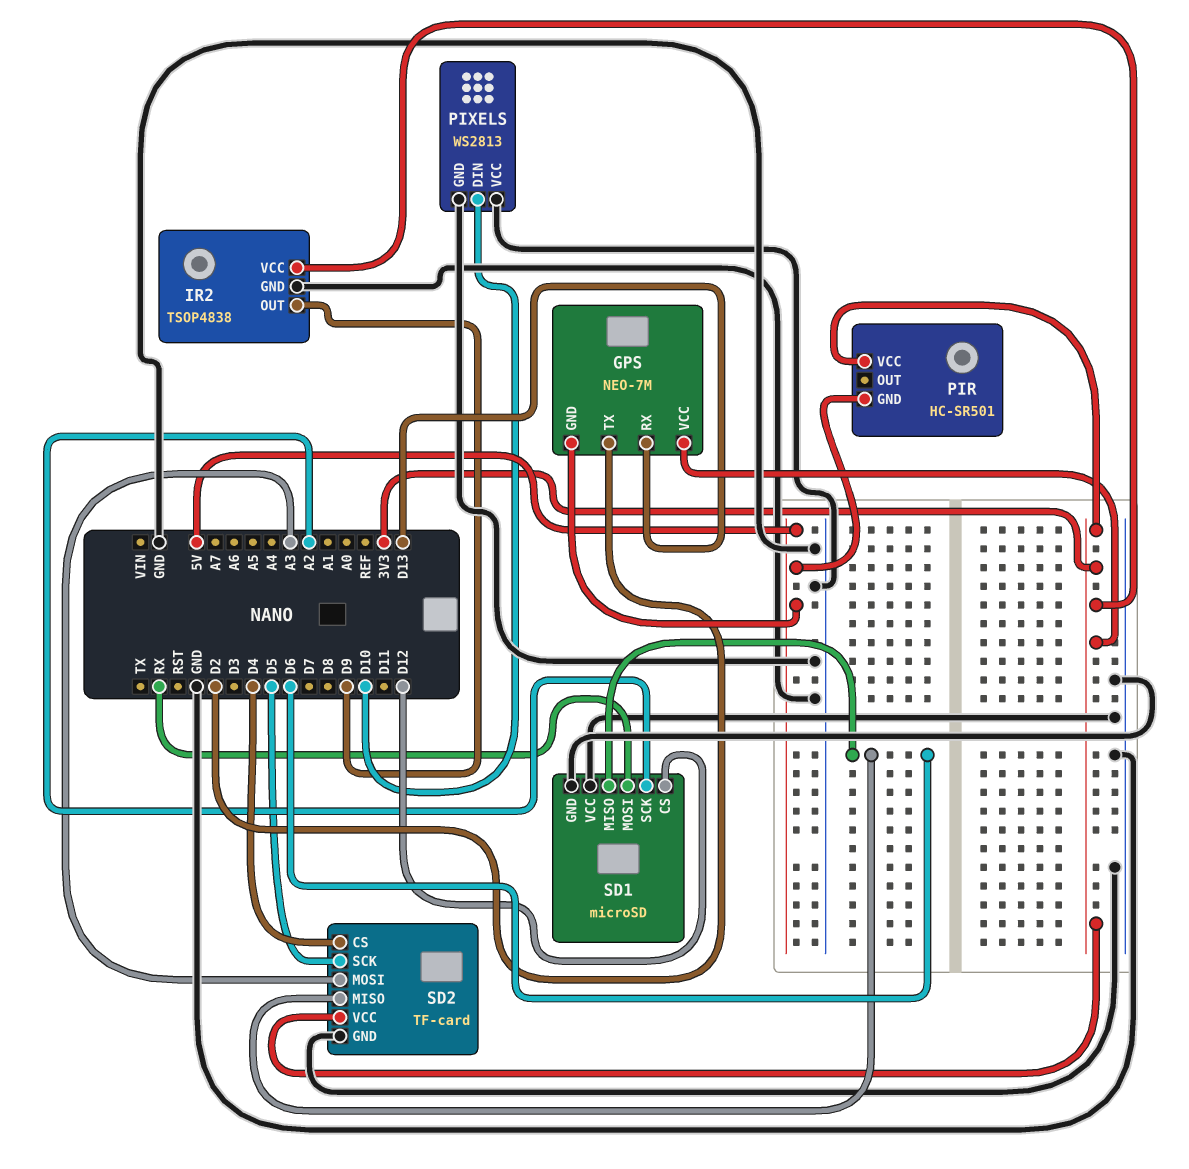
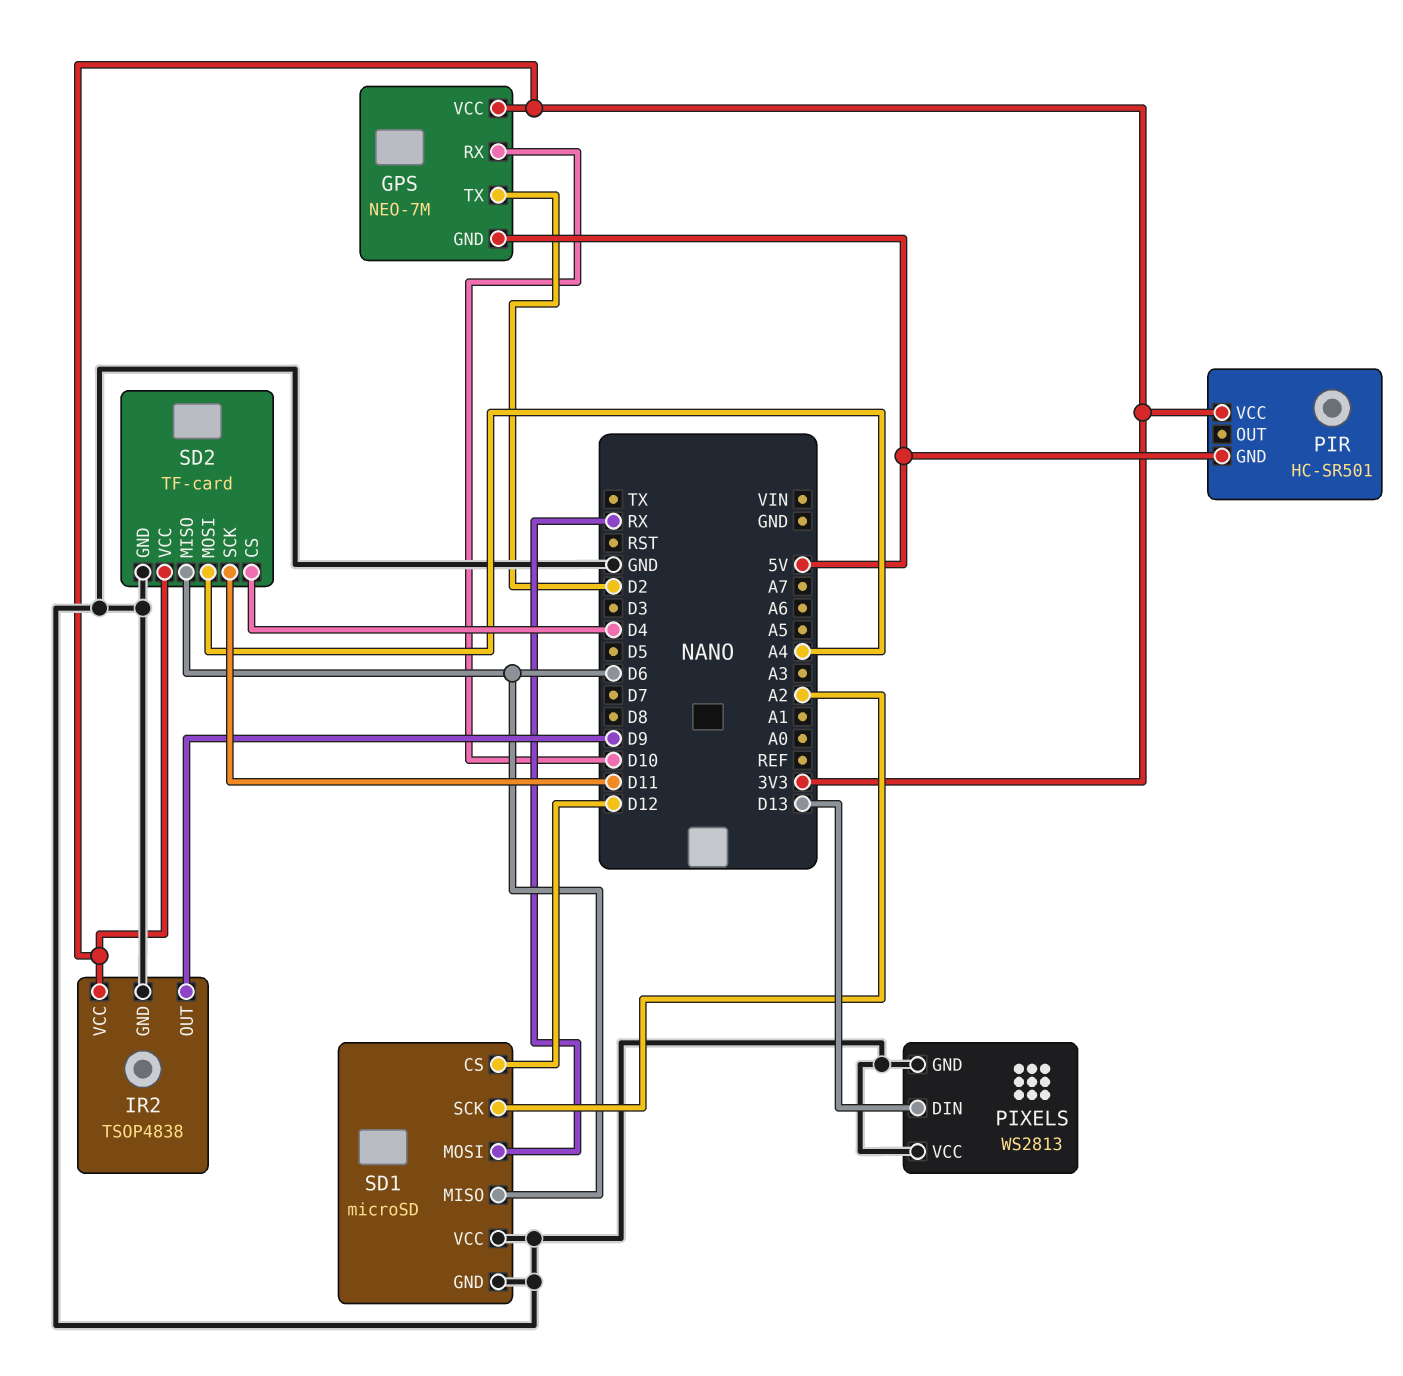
GPS pin RX: D13 -> D10
PIXELS pin DIN: D10 -> D13
SD2 pin MOSI: A3 -> A4
SD2 pin SCK: D5 -> D11

